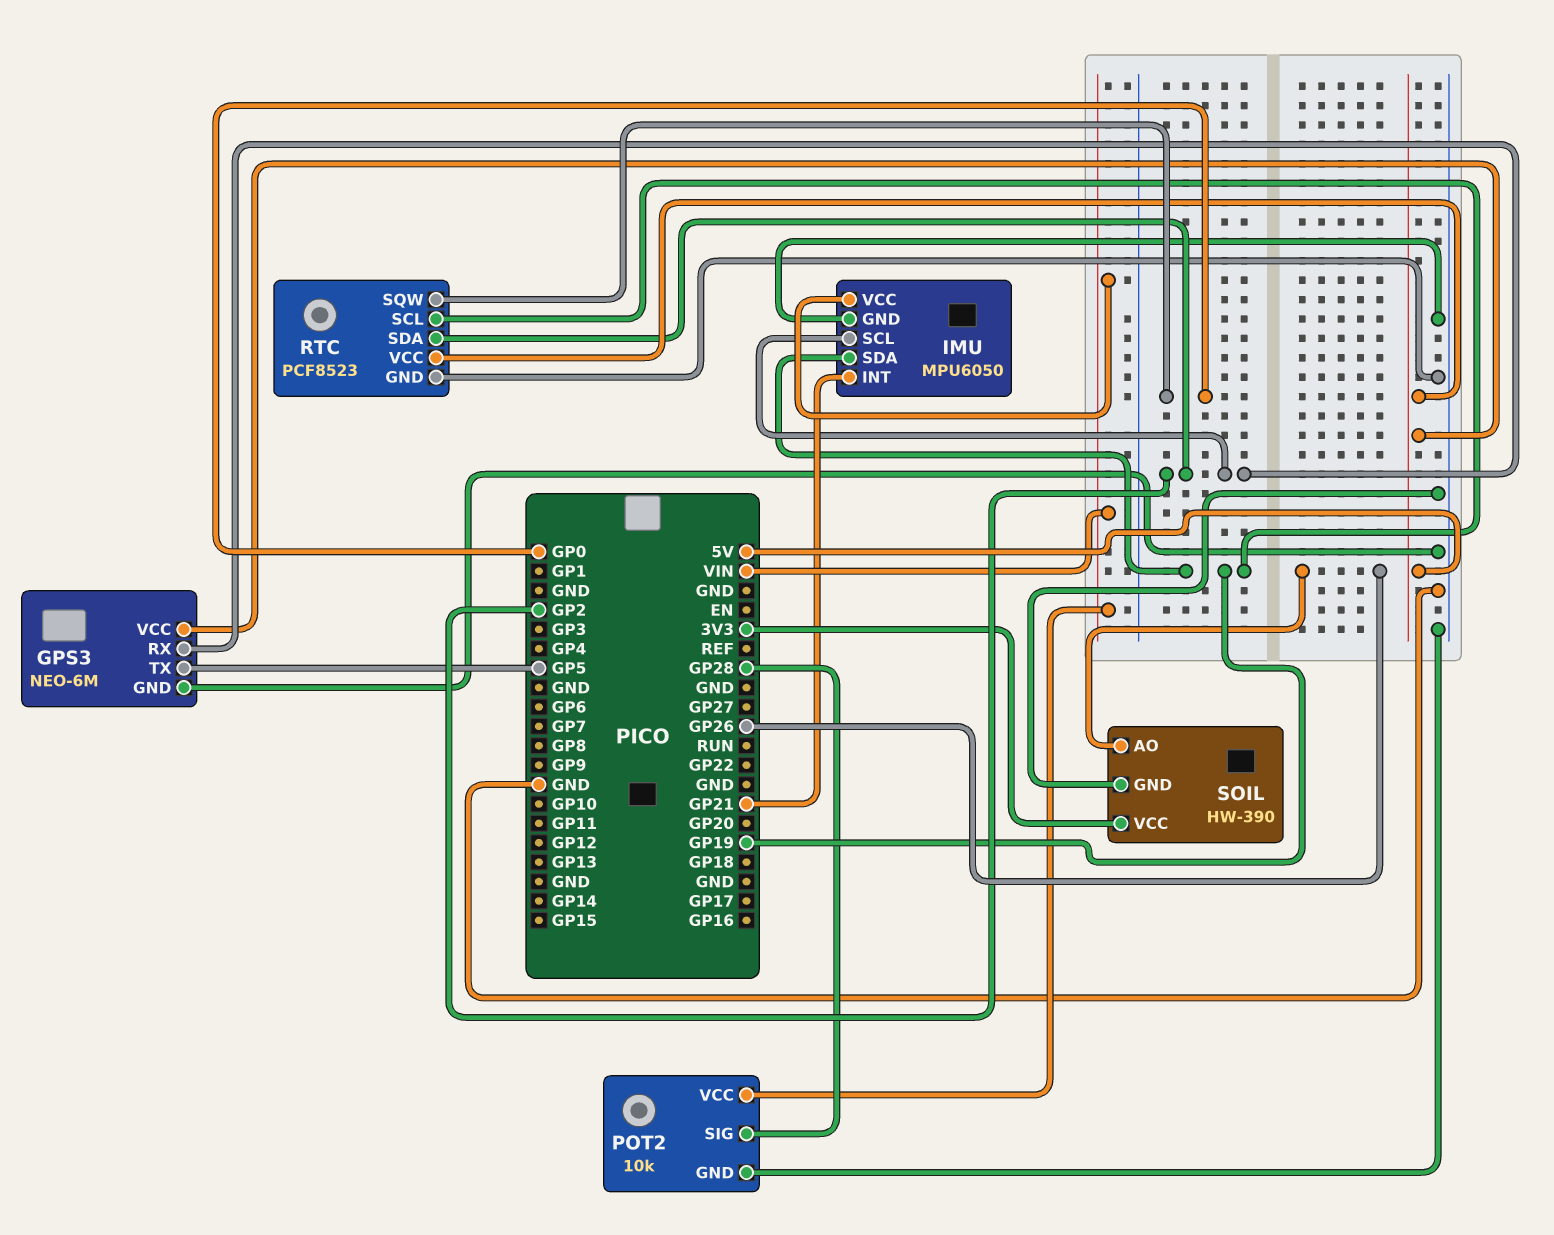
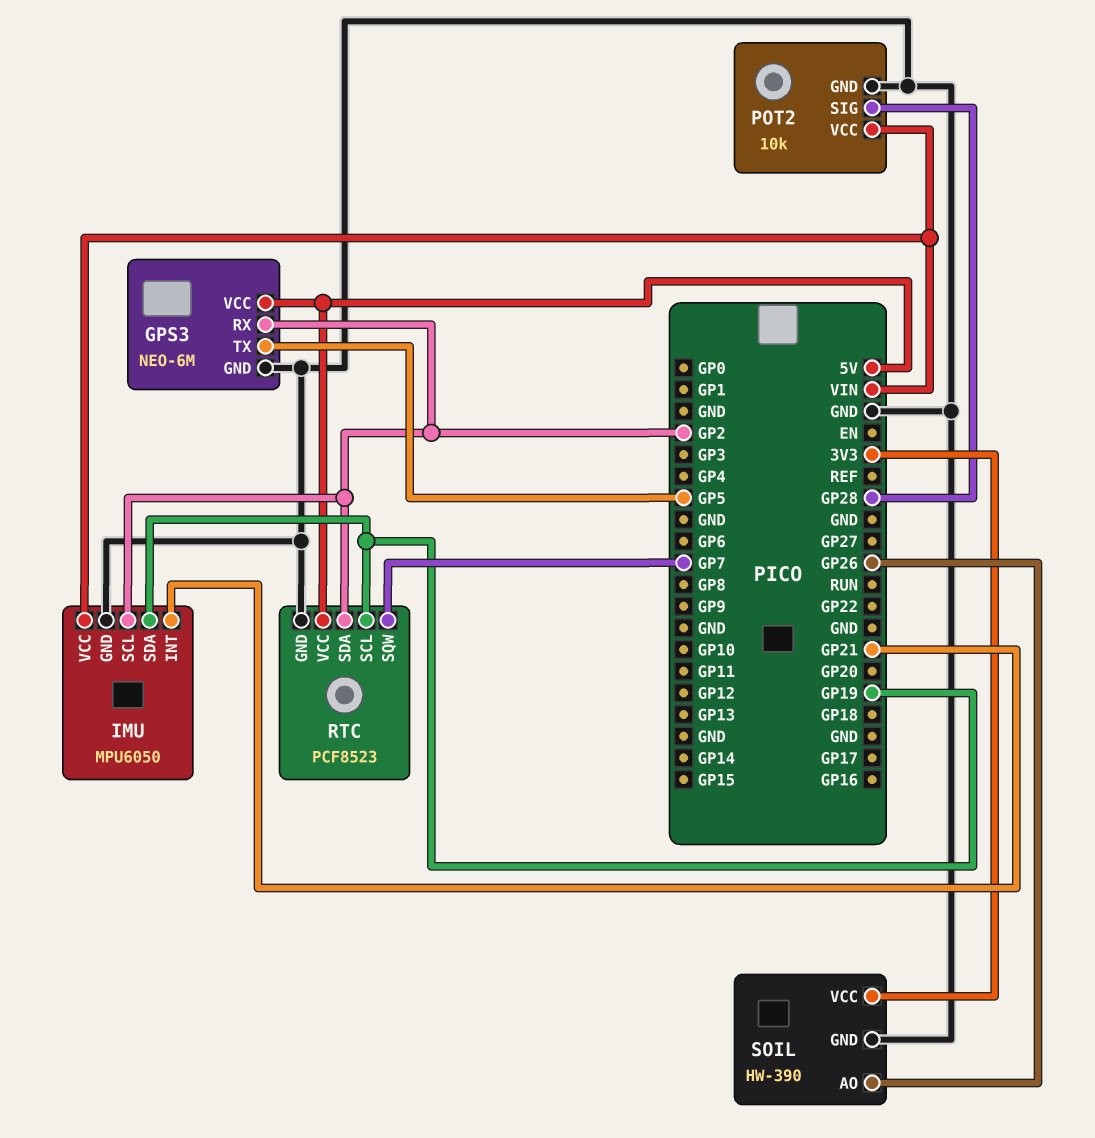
RTC pin SQW: GP0 -> GP7

